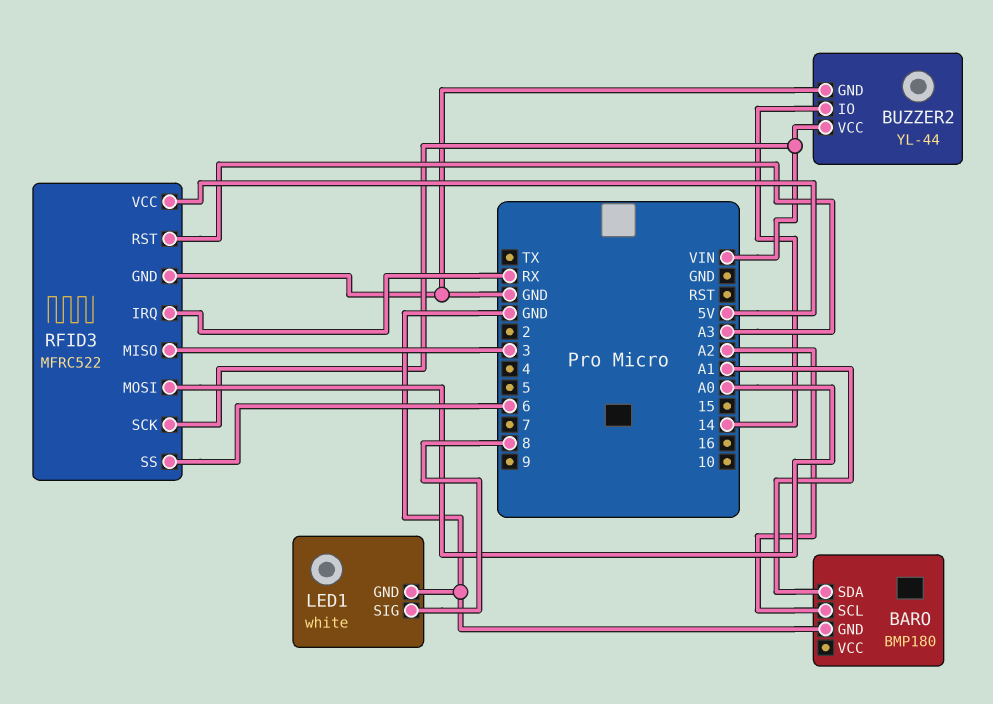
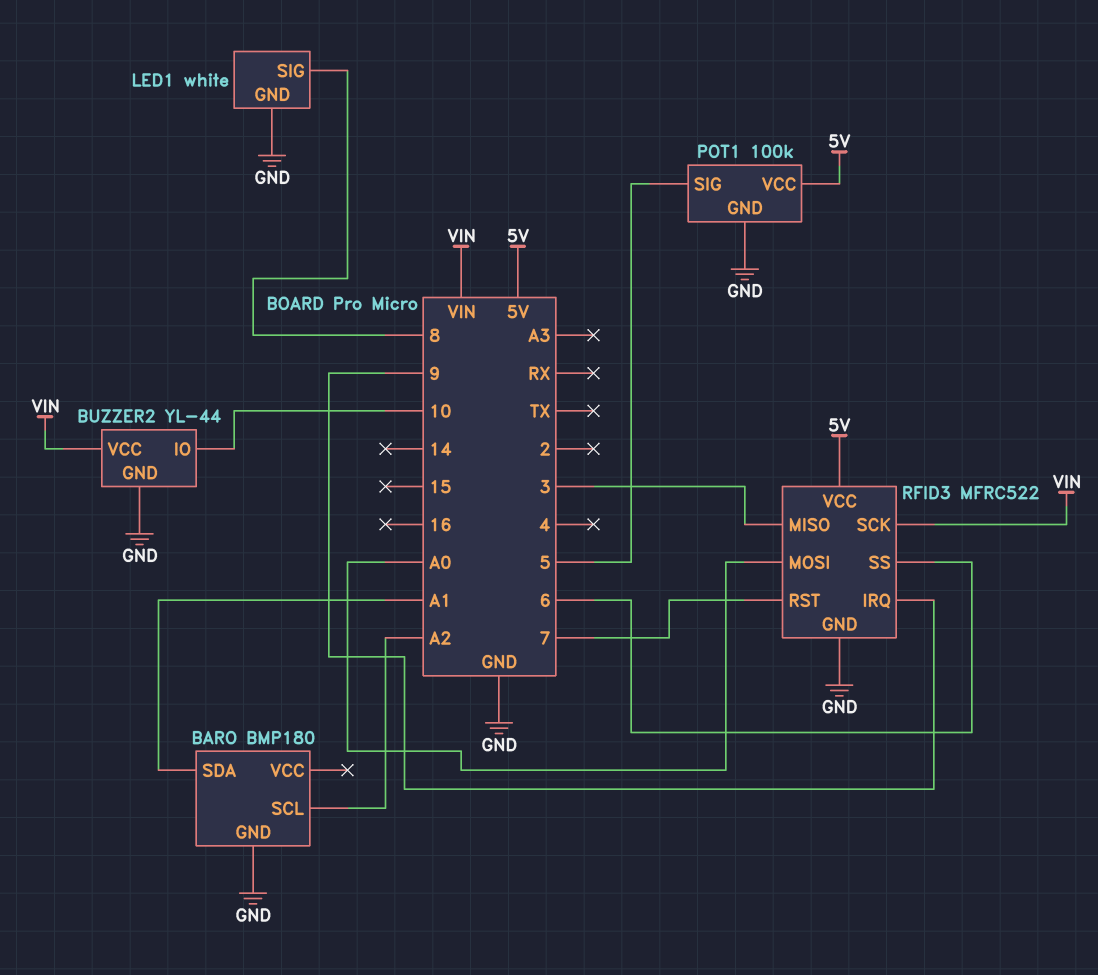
BUZZER2 pin IO: 14 -> 10
POT1: none -> 100k
POT1 pin GND: none -> GND
POT1 pin SIG: none -> 5
POT1 pin VCC: none -> 5V
RFID3 pin IRQ: RX -> 9
RFID3 pin RST: A3 -> 7

